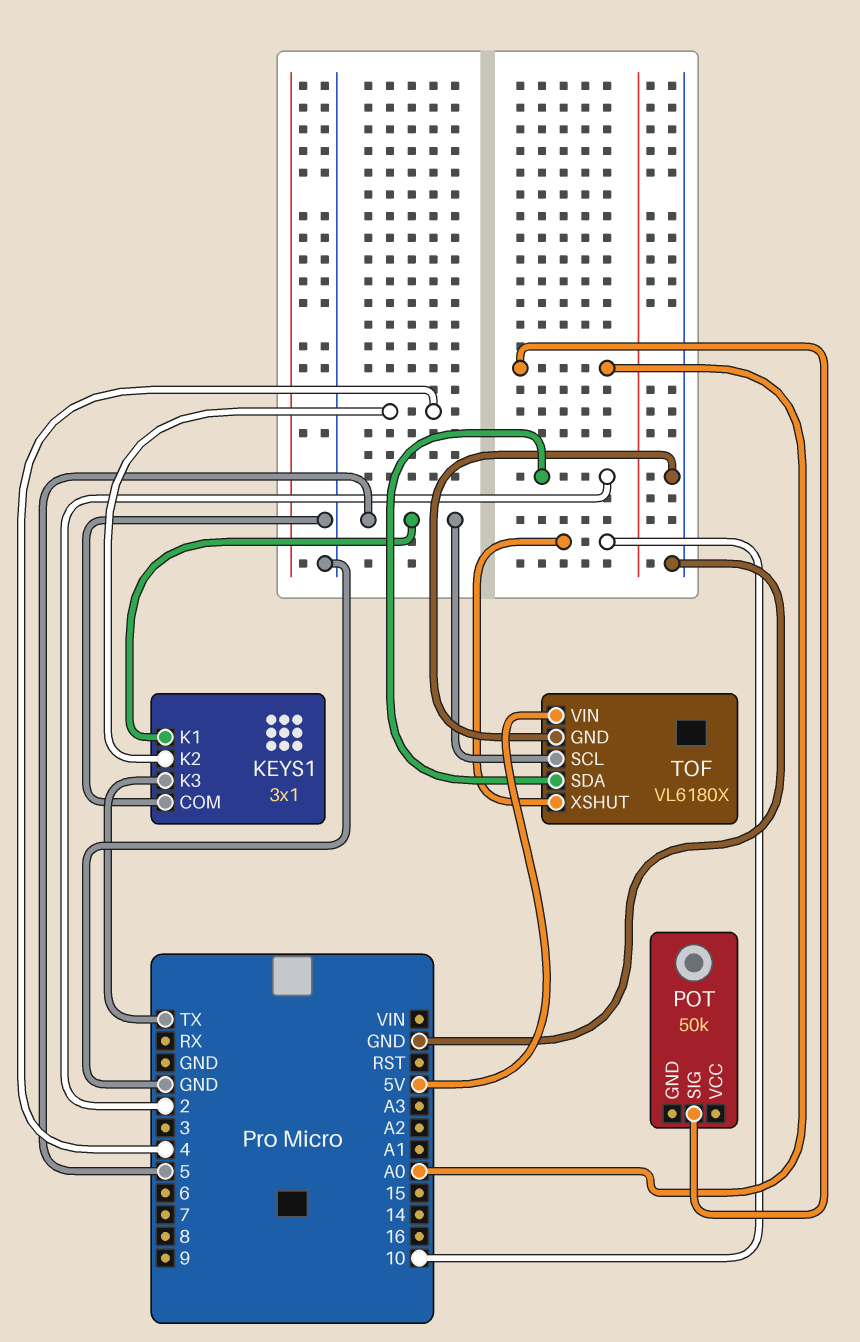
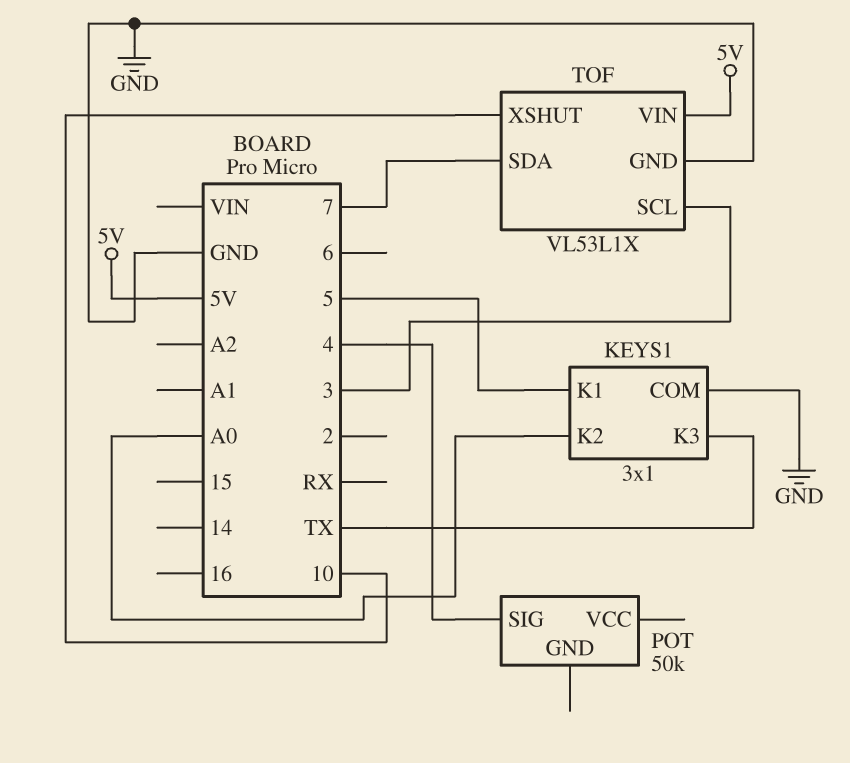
KEYS1 pin K2: 4 -> A0
POT pin SIG: A0 -> 4
TOF: VL6180X -> VL53L1X
TOF pin SCL: 5 -> 3
TOF pin SDA: 2 -> 7

